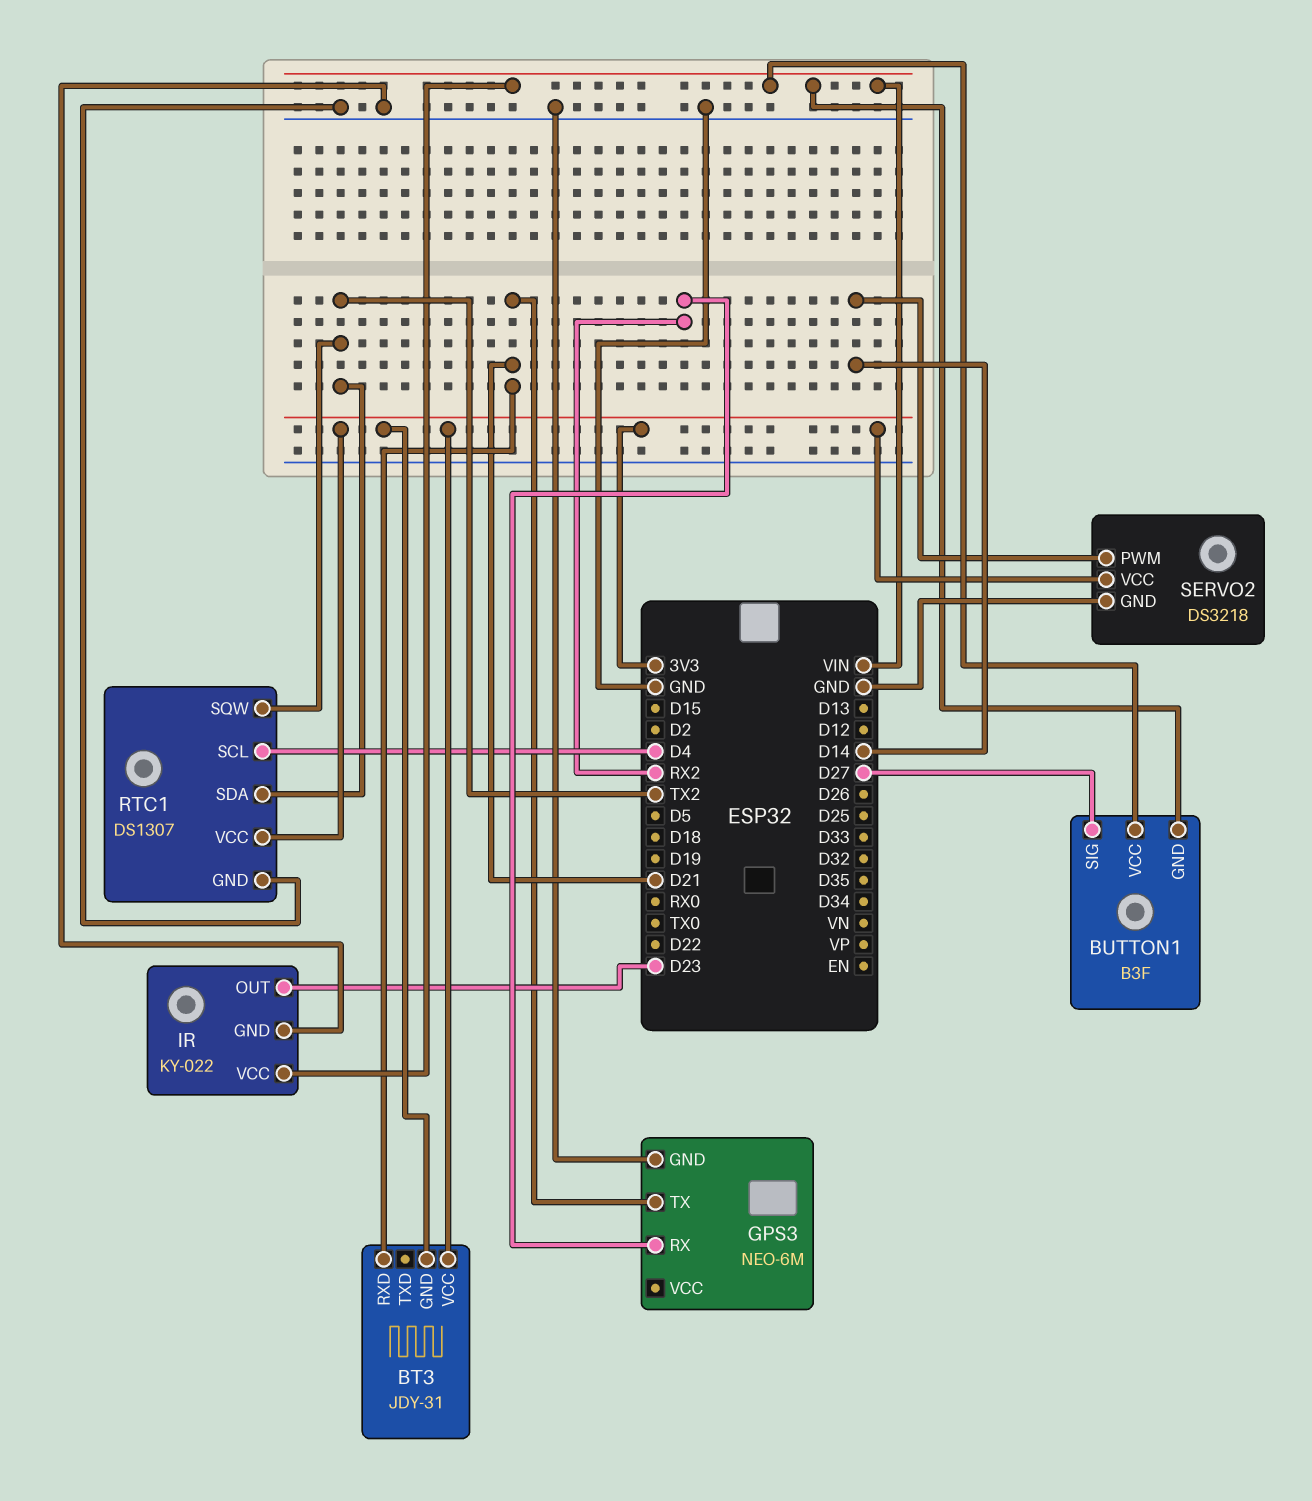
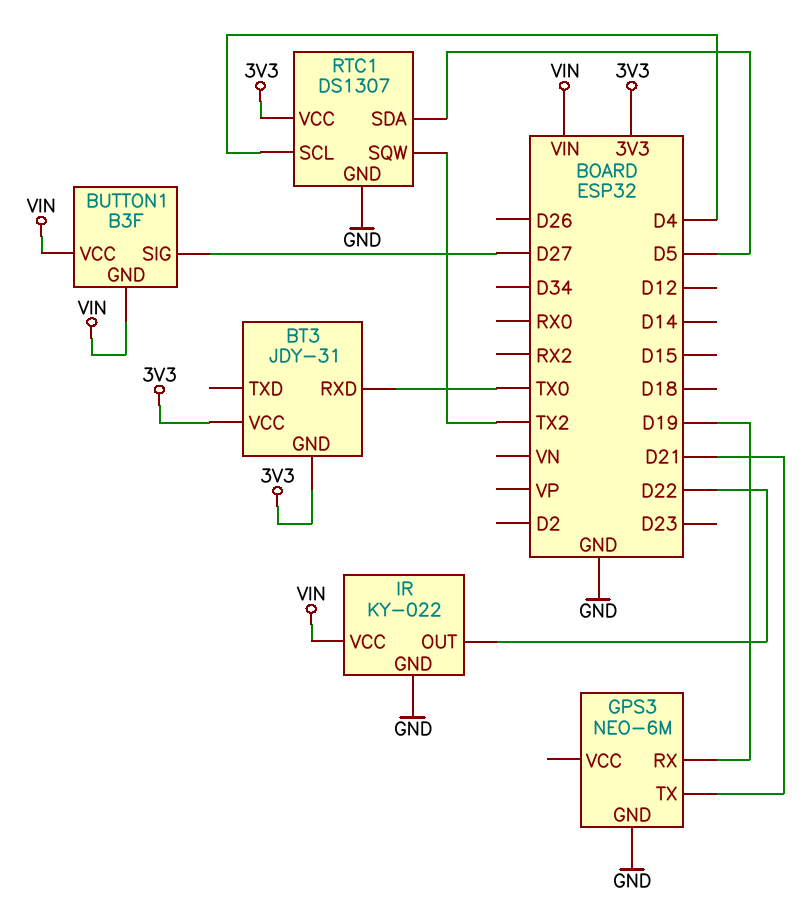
BT3 pin RXD: D21 -> TX0
GPS3 pin RX: RX2 -> D19
IR pin OUT: D23 -> D22
RTC1 pin SDA: TX2 -> D5
SERVO2: DS3218 -> none
SERVO2 pin GND: GND -> none
SERVO2 pin PWM: D14 -> none
SERVO2 pin VCC: 3V3 -> none

